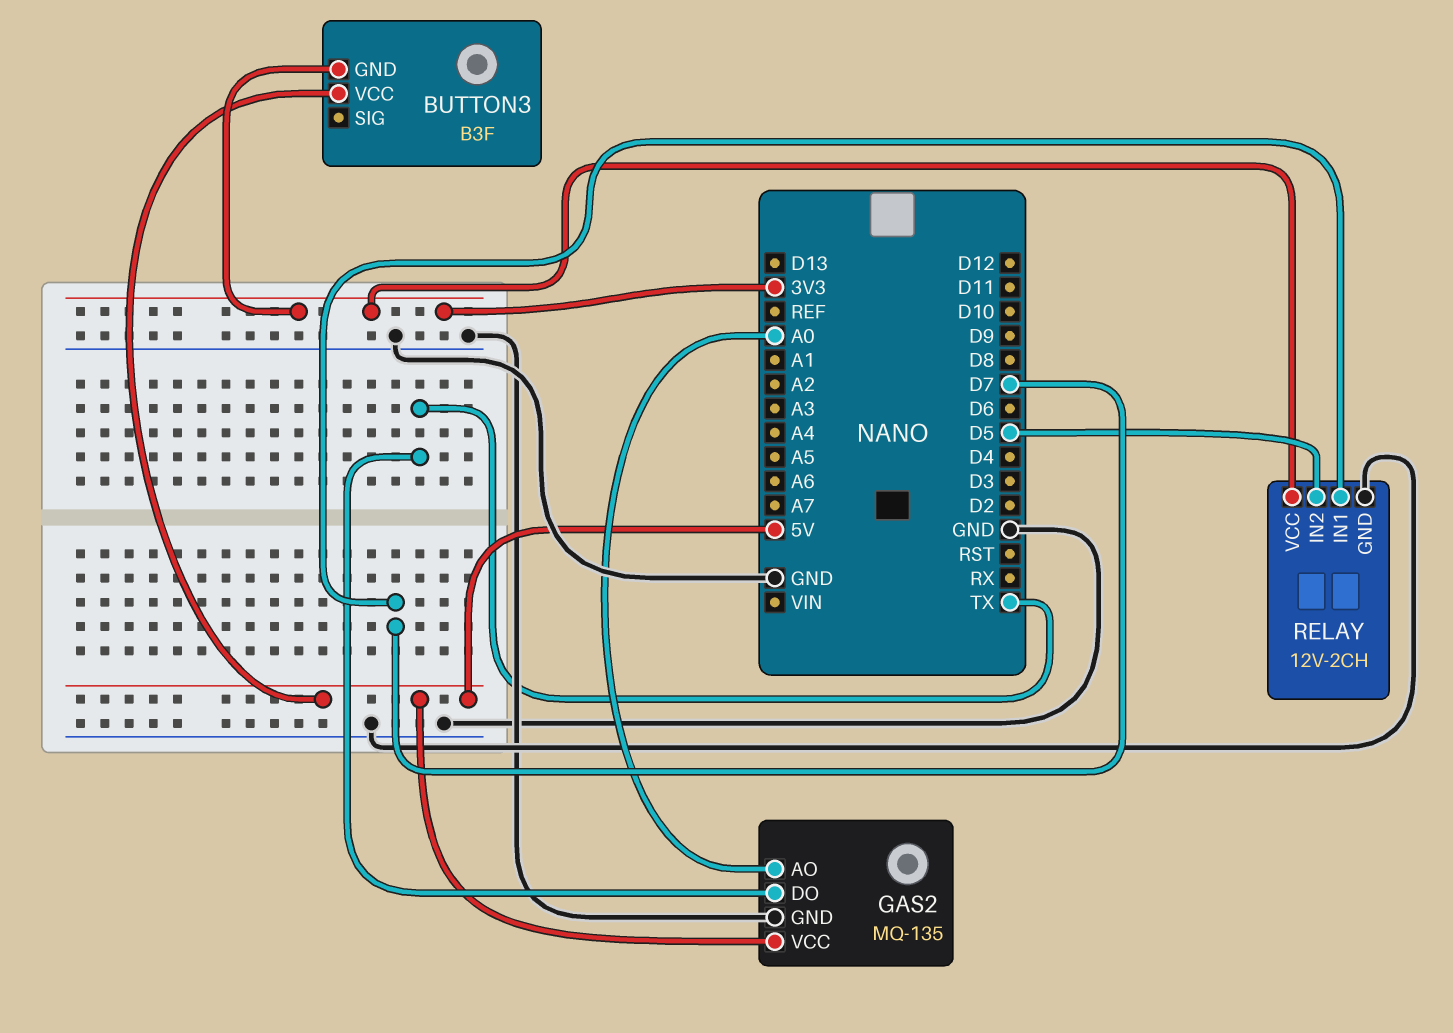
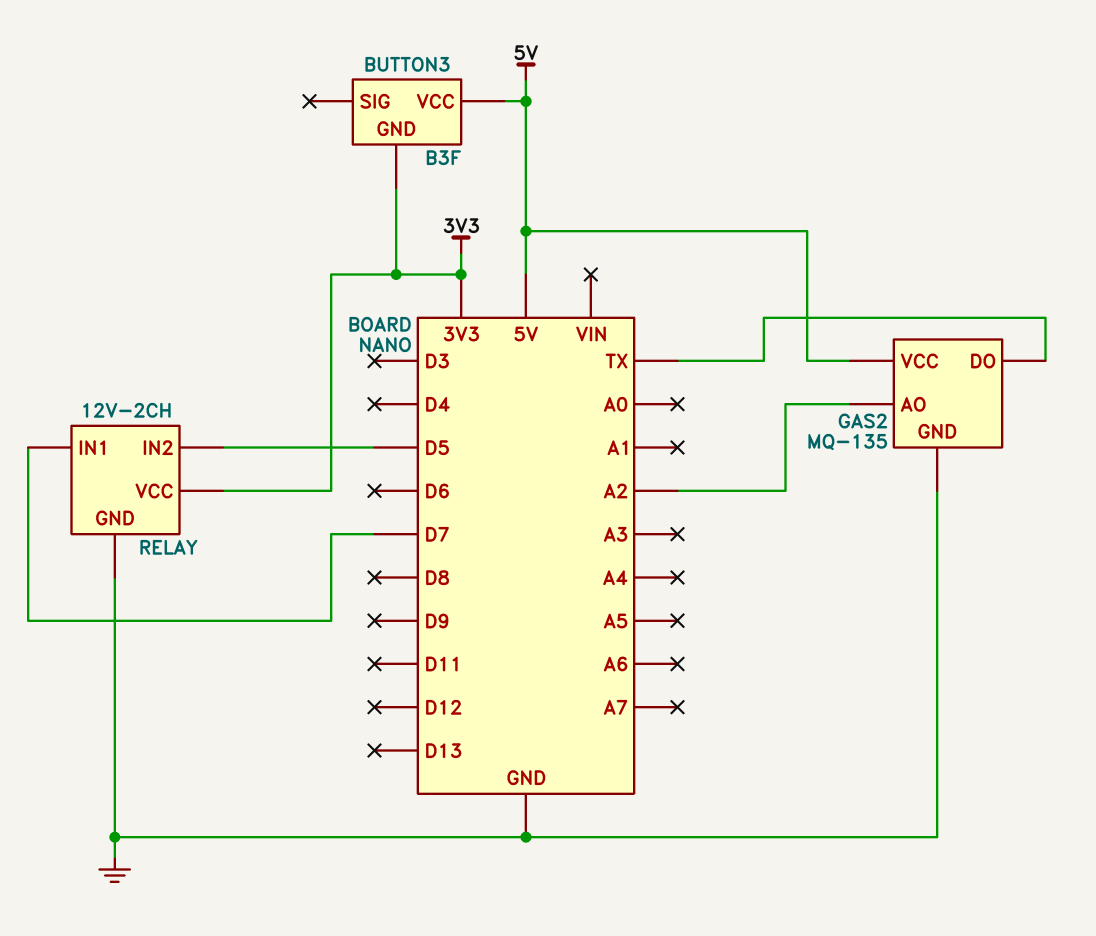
GAS2 pin AO: A0 -> A2

